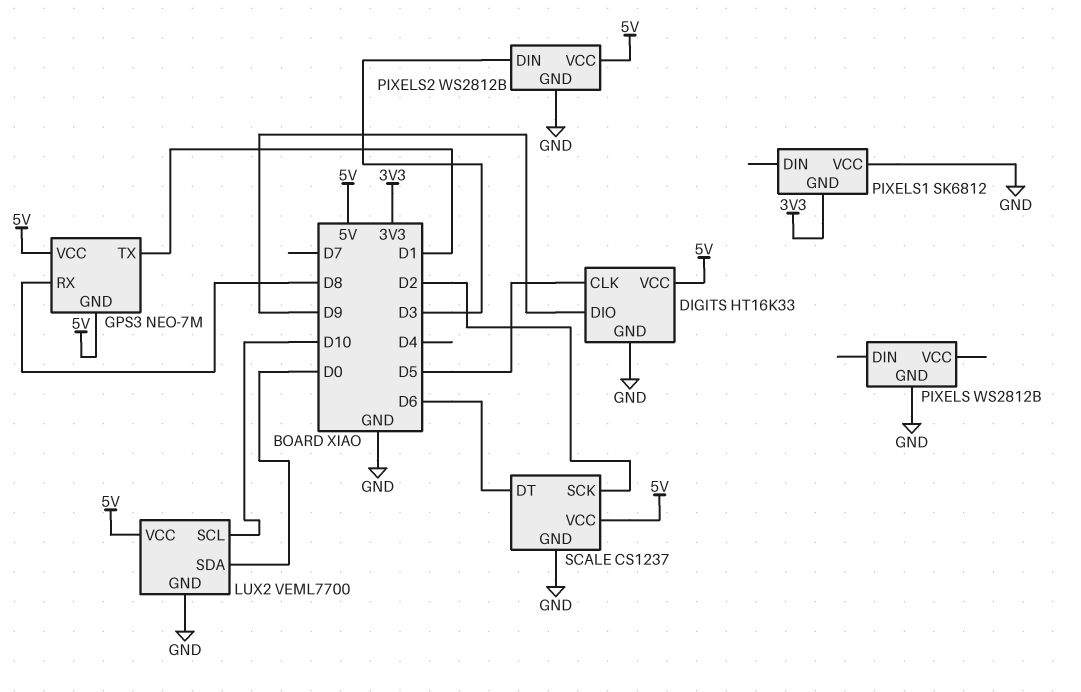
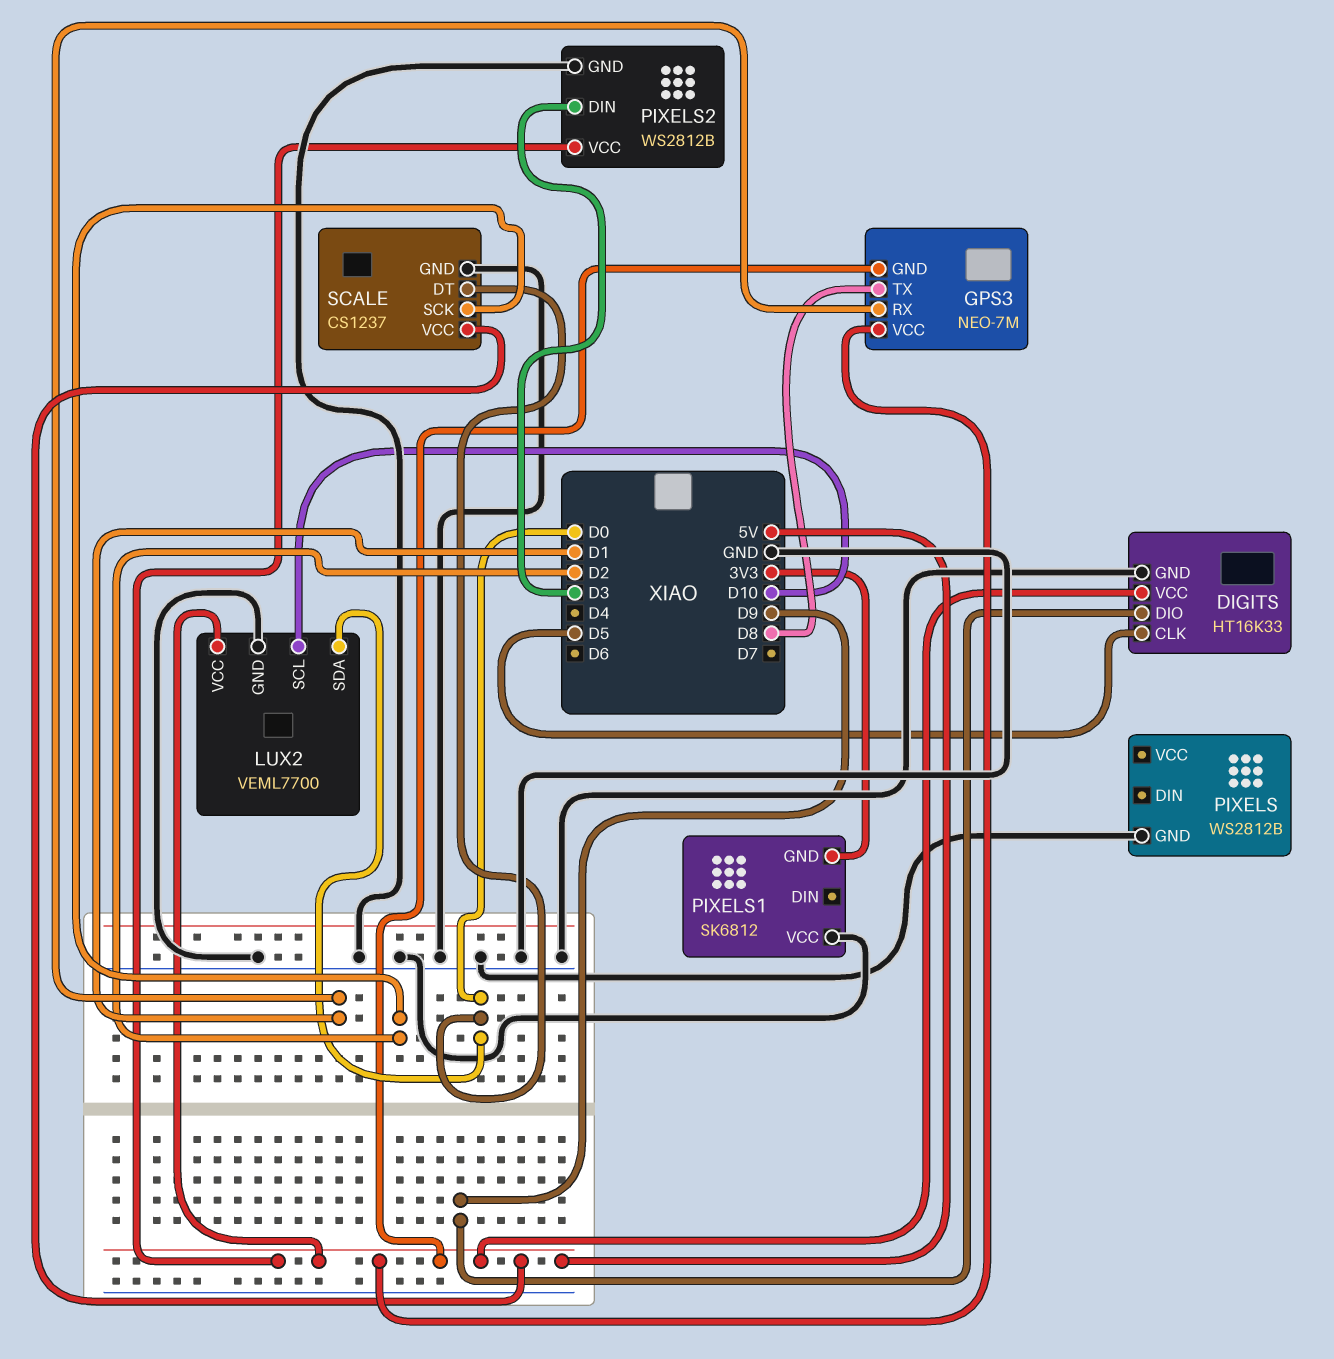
GPS3 pin RX: D8 -> D1
GPS3 pin TX: D1 -> D8
SCALE pin DT: D6 -> D0

